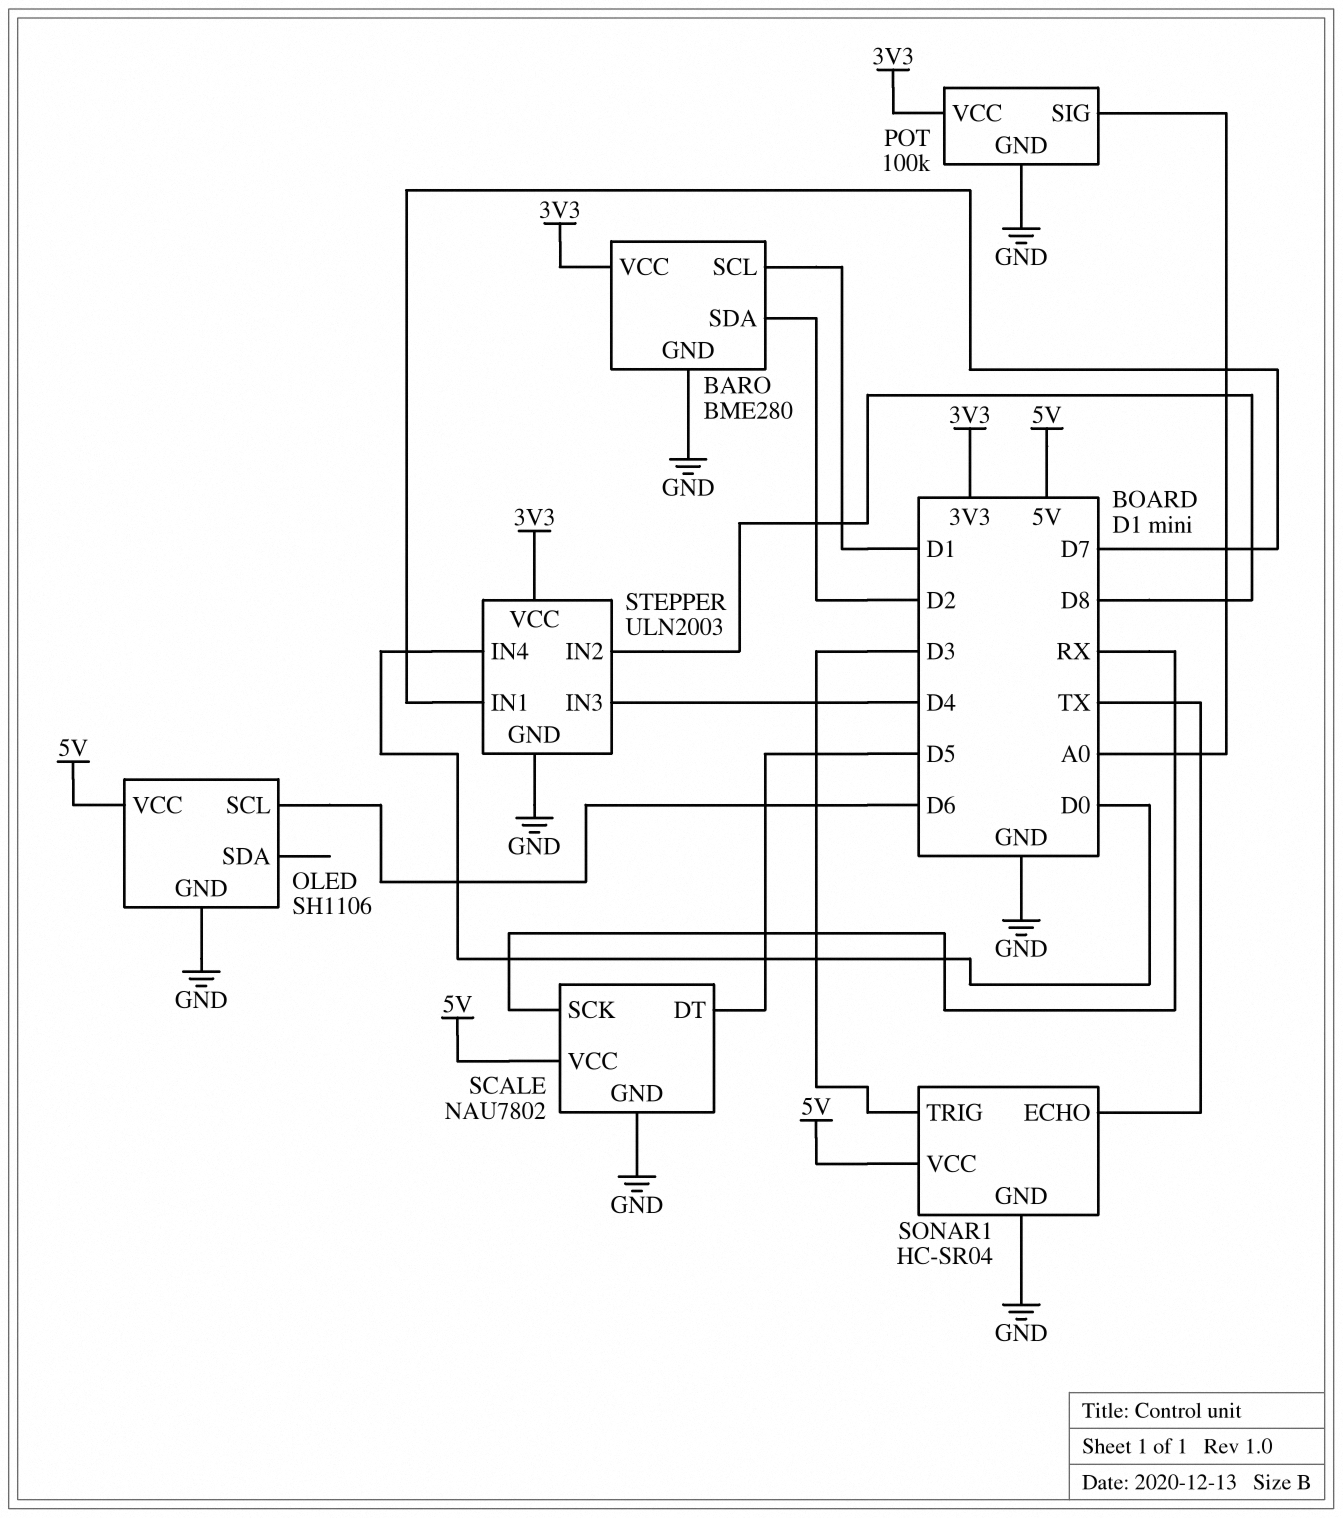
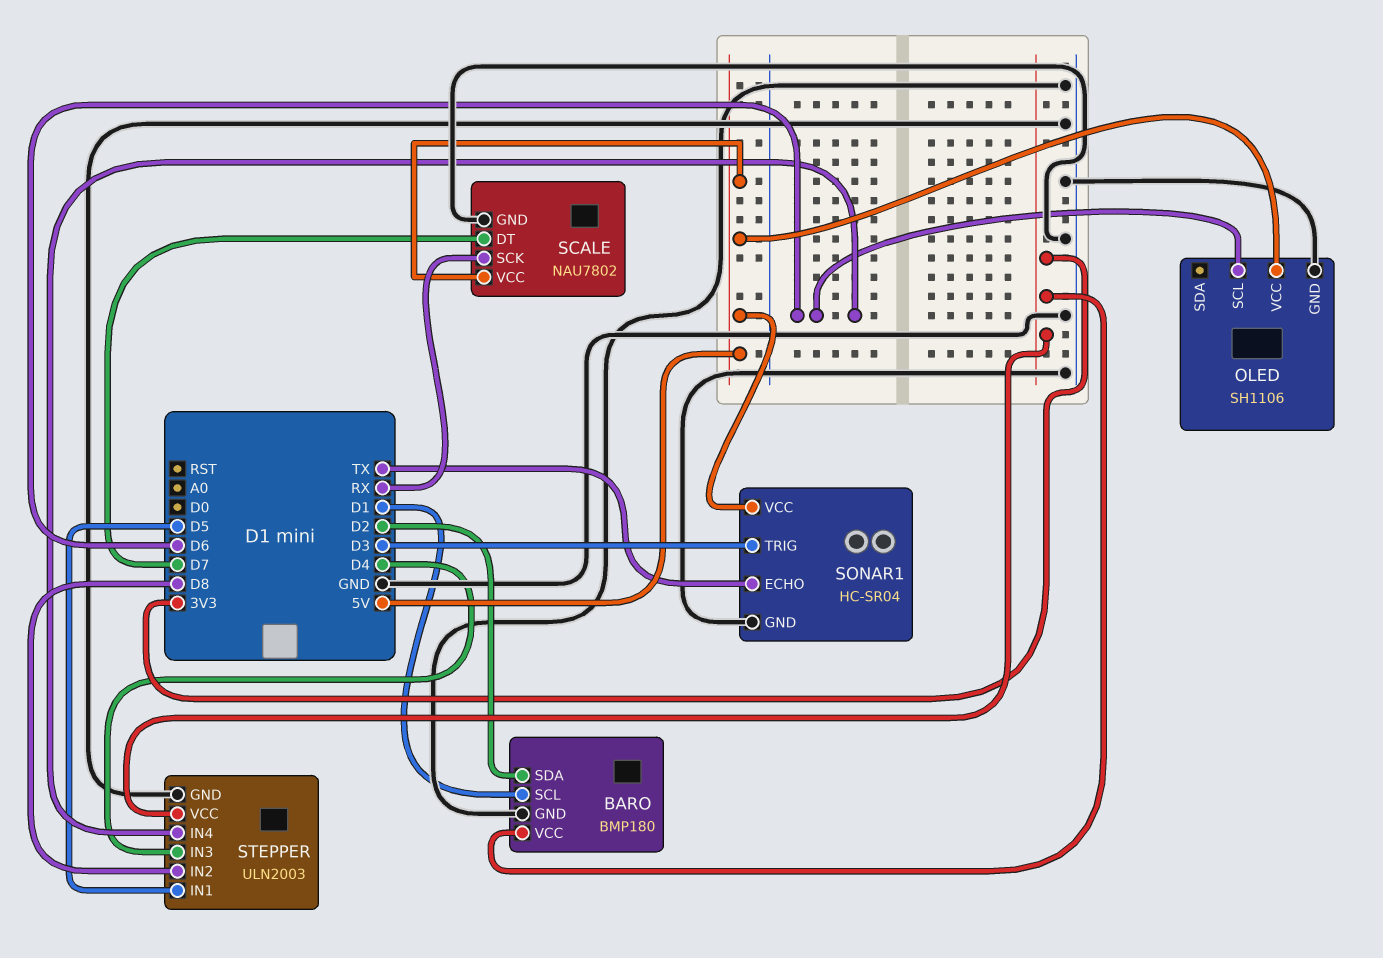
BARO: BME280 -> BMP180
POT: 100k -> none
POT pin GND: GND -> none
POT pin SIG: A0 -> none
POT pin VCC: 3V3 -> none
SCALE pin DT: D5 -> D7
STEPPER pin IN1: D7 -> D5
STEPPER pin IN4: D0 -> D6

